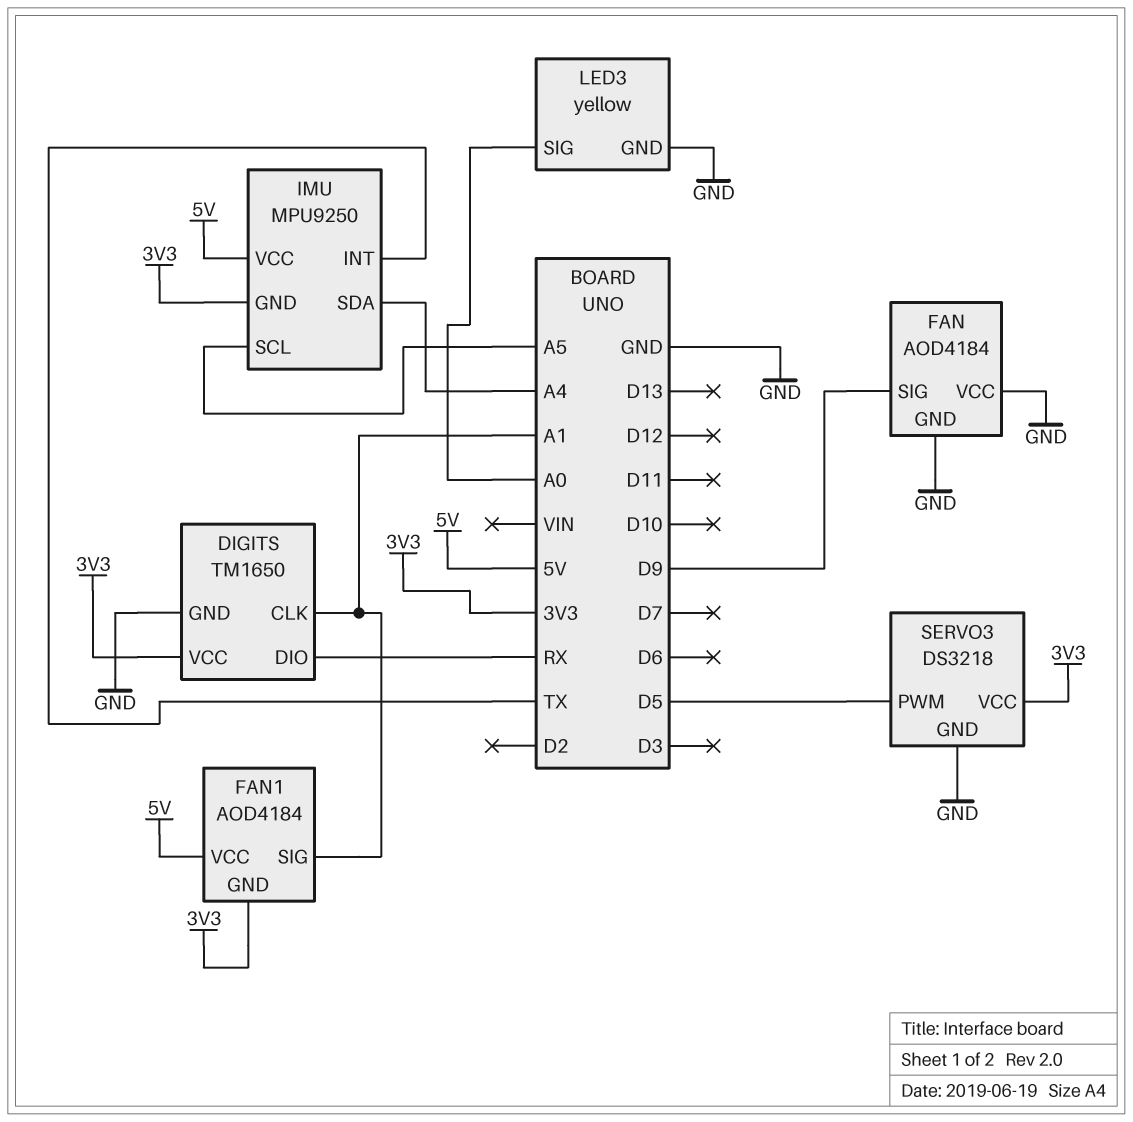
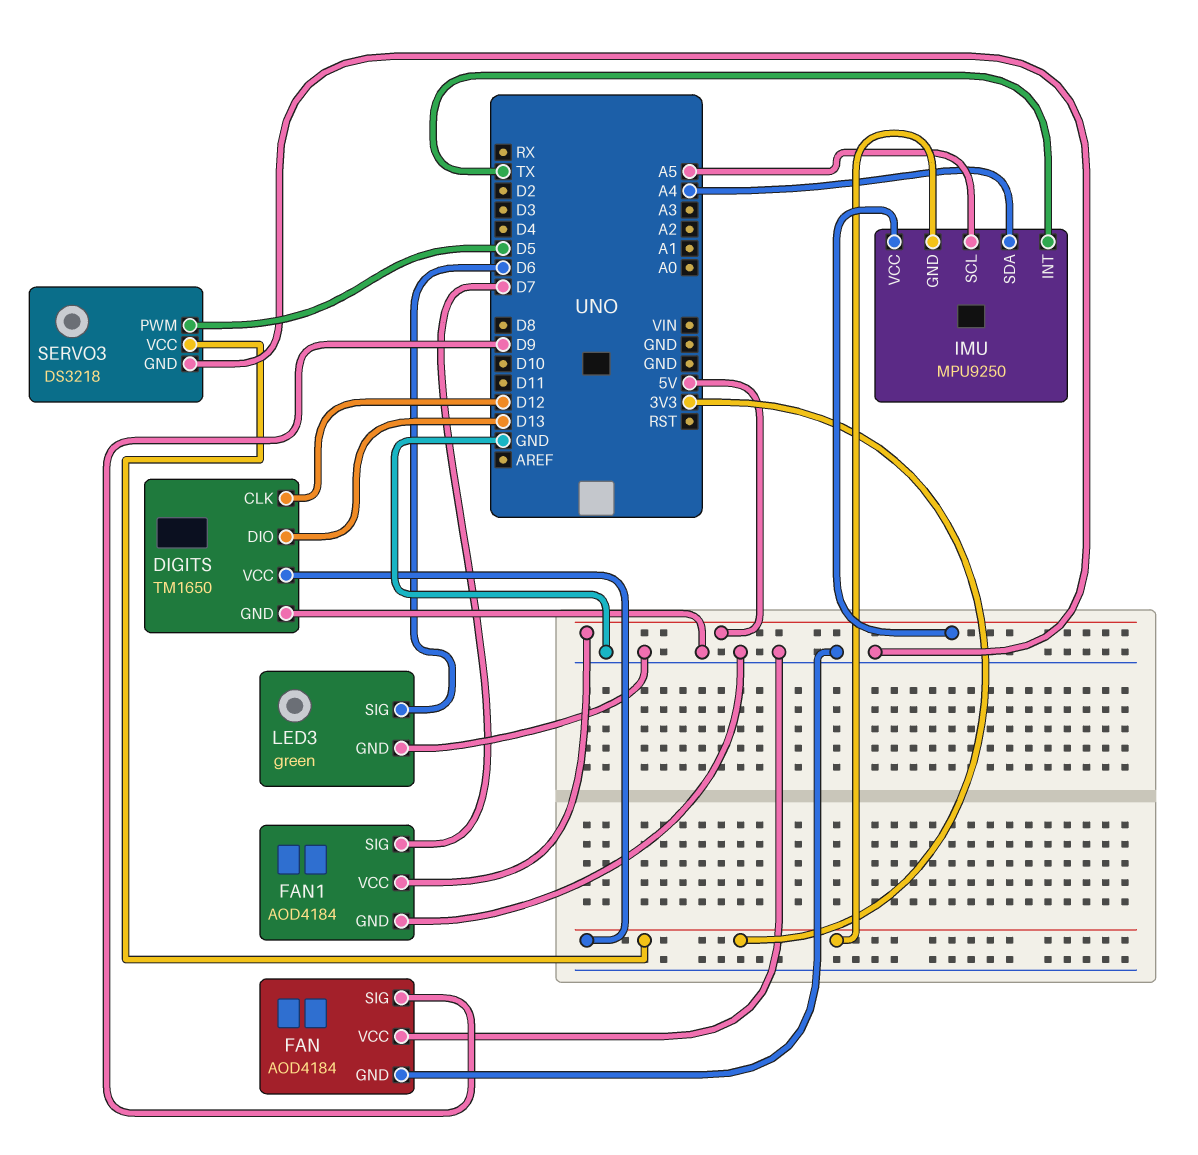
DIGITS pin CLK: A1 -> D12
DIGITS pin DIO: RX -> D13
FAN1 pin GND: 3V3 -> GND
FAN1 pin SIG: A1 -> D7
LED3: yellow -> green
LED3 pin SIG: A0 -> D6

